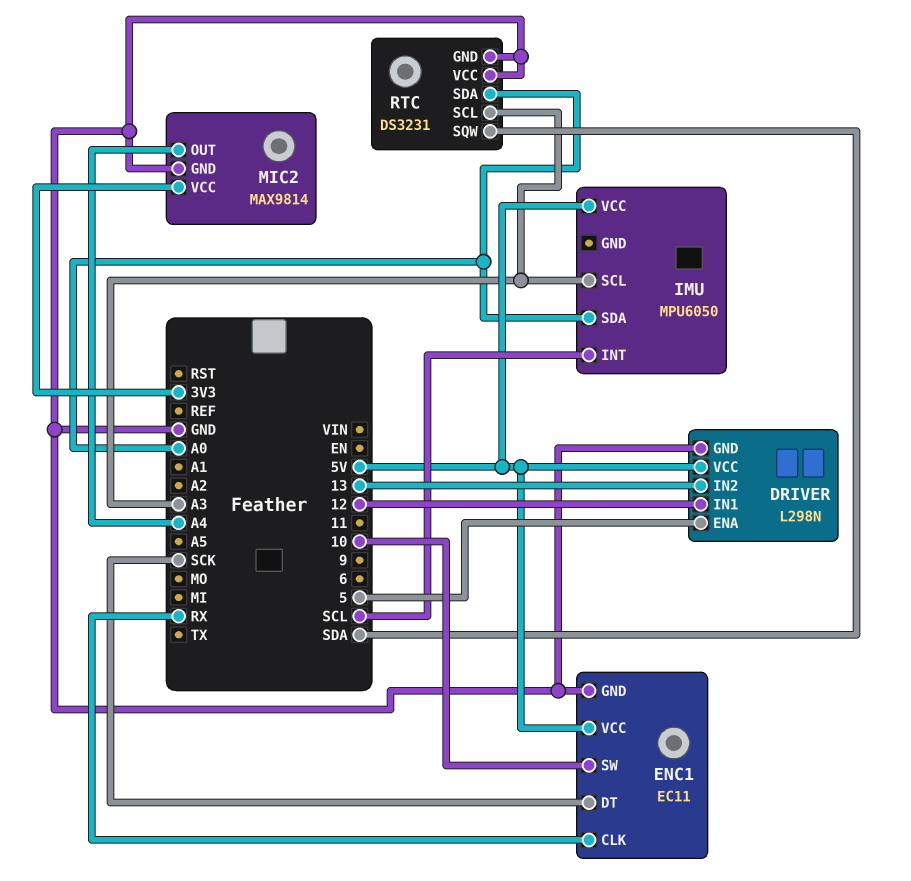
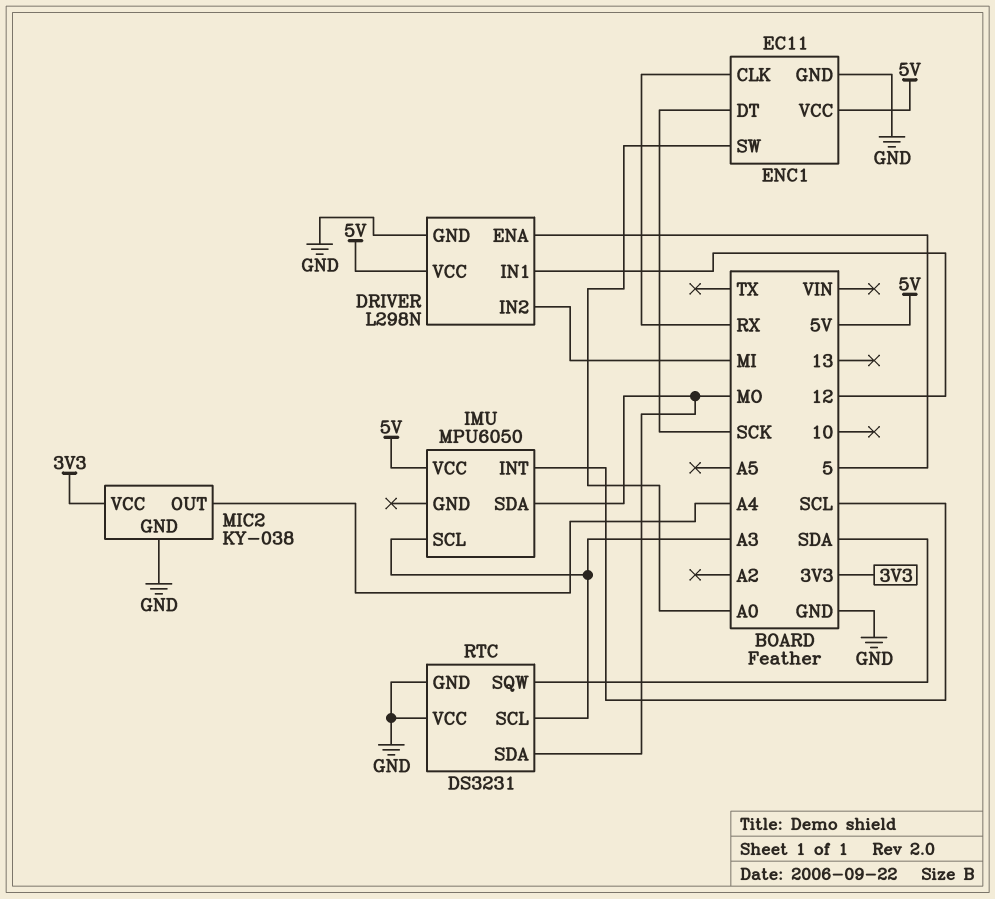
DRIVER pin IN2: 13 -> MI
ENC1 pin SW: 10 -> A0
IMU pin SDA: A0 -> MO
MIC2: MAX9814 -> KY-038
RTC pin SDA: A0 -> MO

